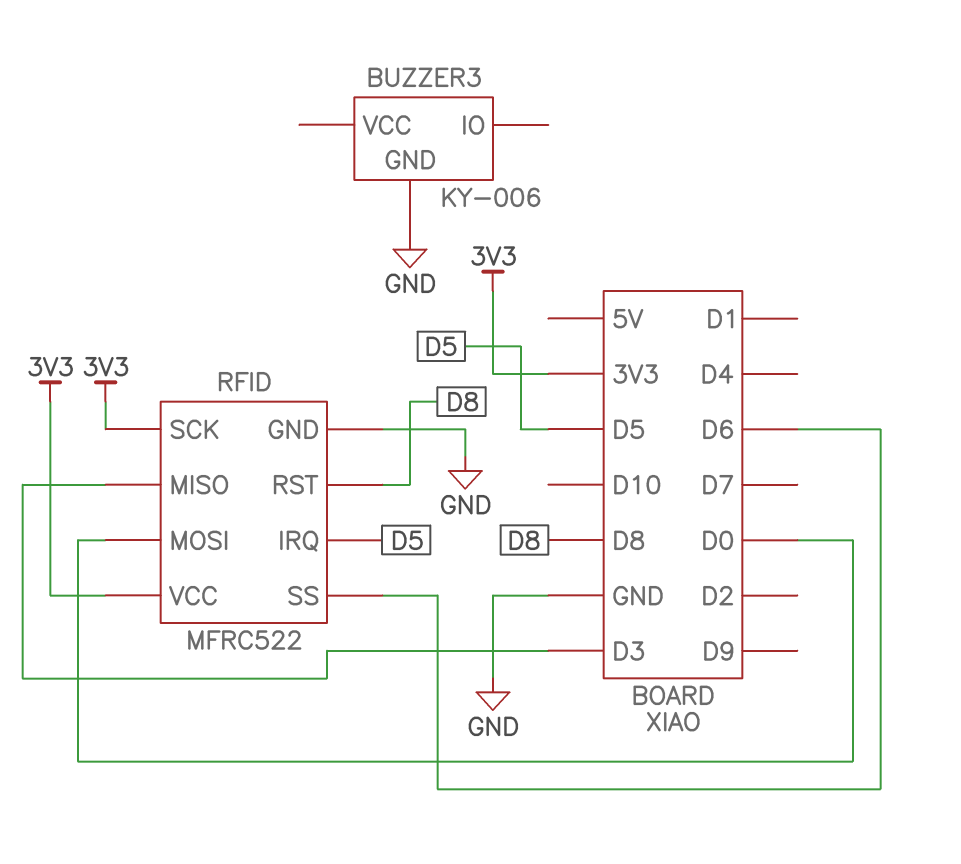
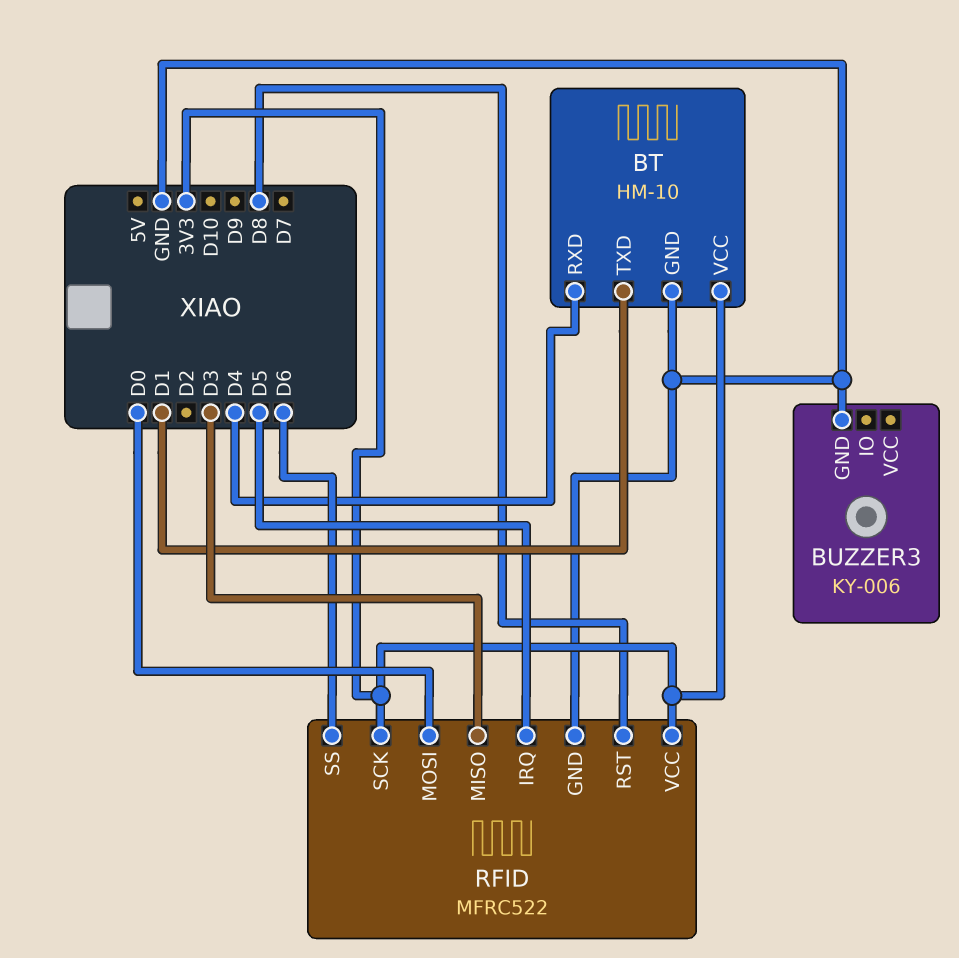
BT: none -> HM-10
BT pin GND: none -> GND
BT pin RXD: none -> D4
BT pin TXD: none -> D1
BT pin VCC: none -> 3V3

